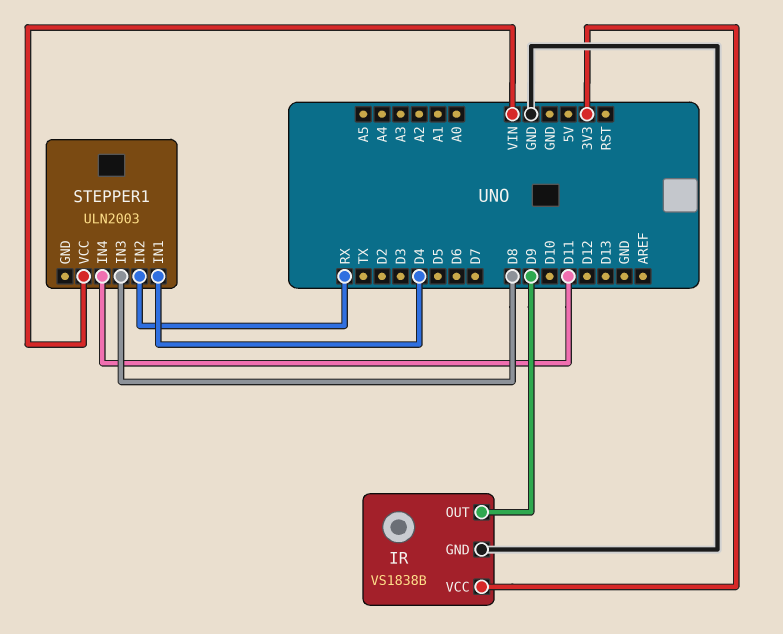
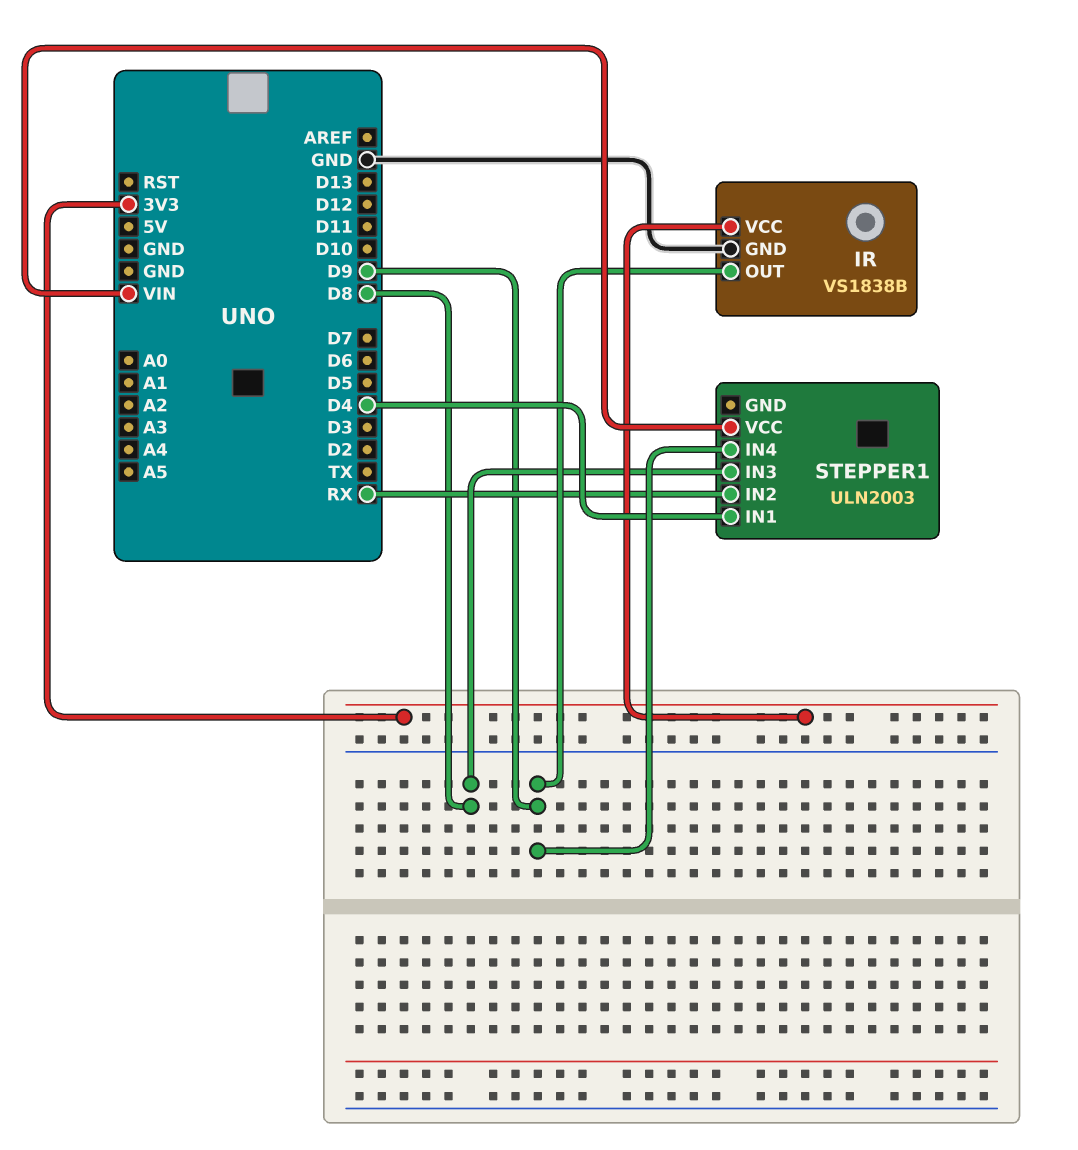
STEPPER1 pin IN4: D11 -> D9

